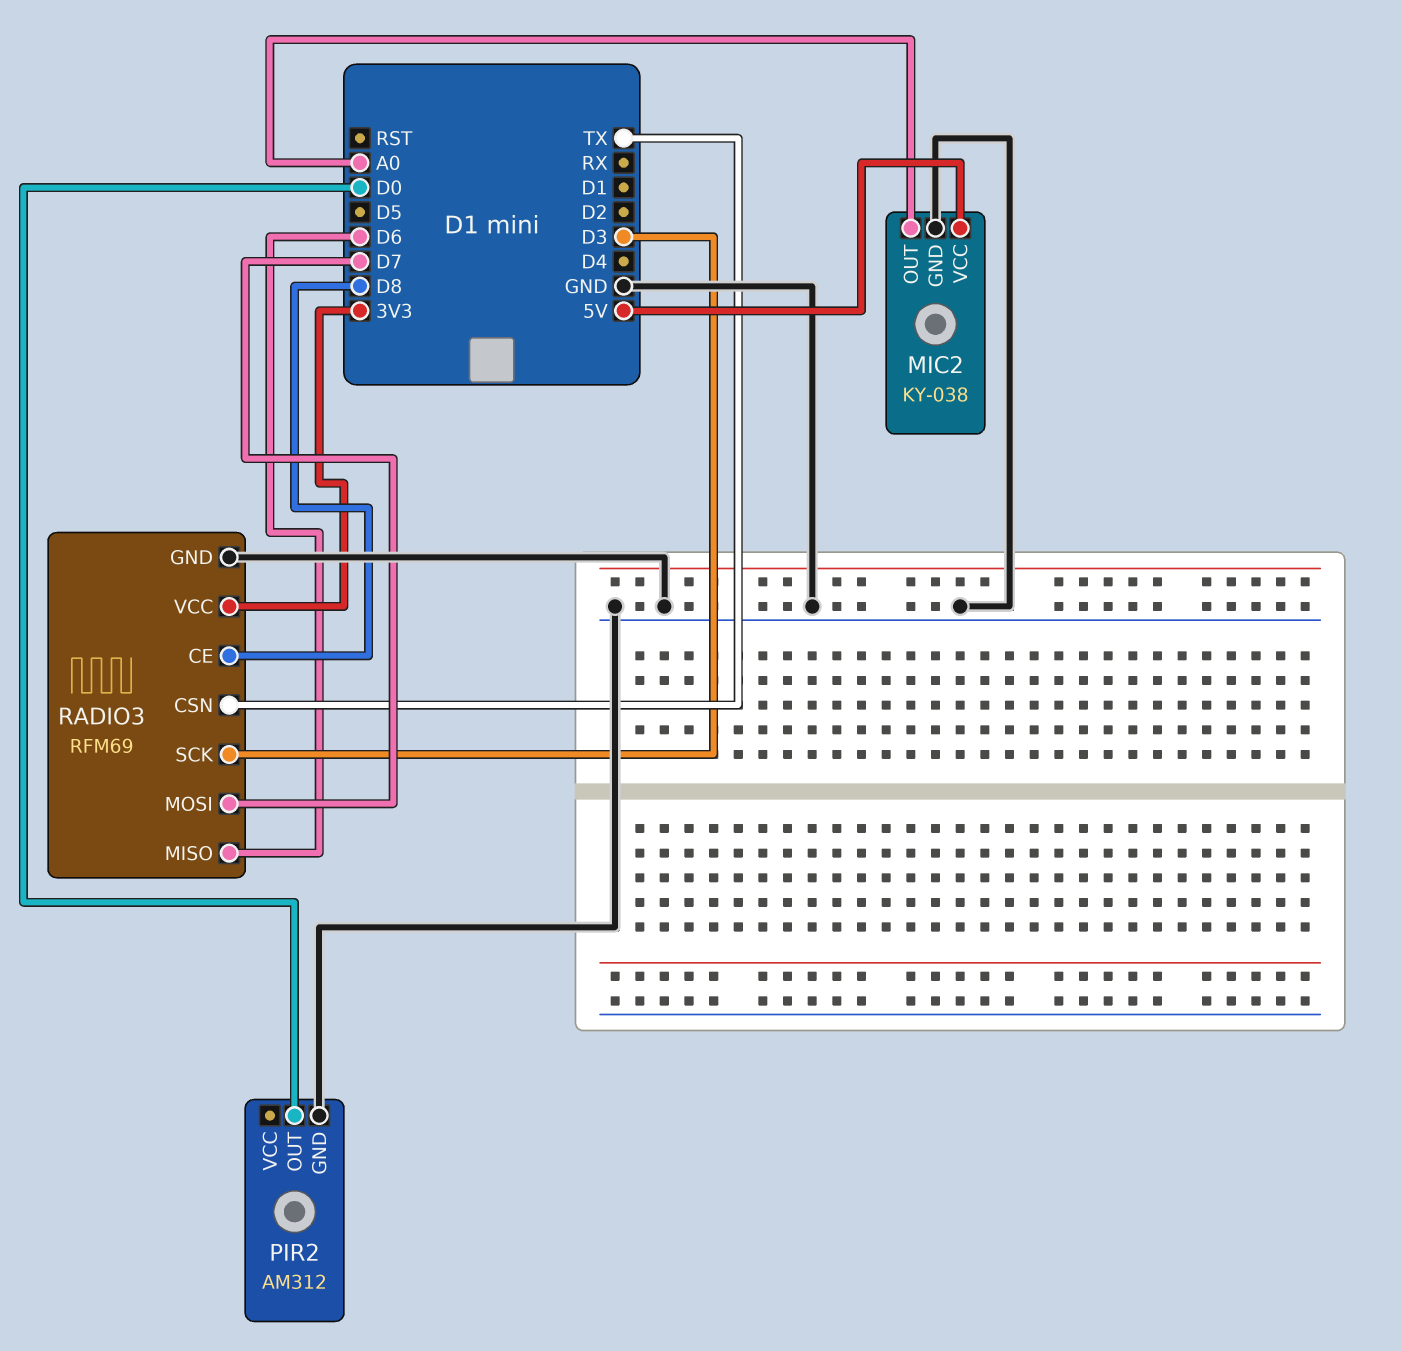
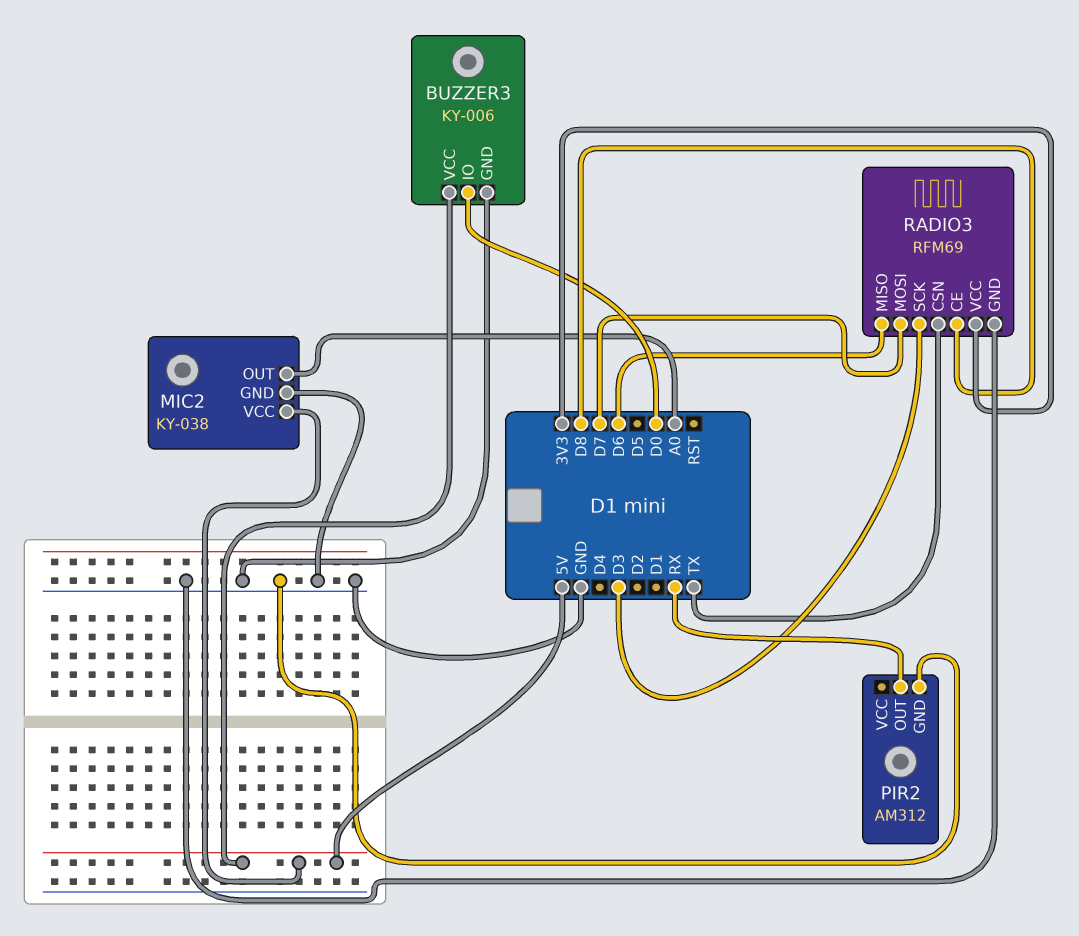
BUZZER3: none -> KY-006
BUZZER3 pin GND: none -> GND
BUZZER3 pin IO: none -> D0
BUZZER3 pin VCC: none -> 5V
PIR2 pin OUT: D0 -> RX

